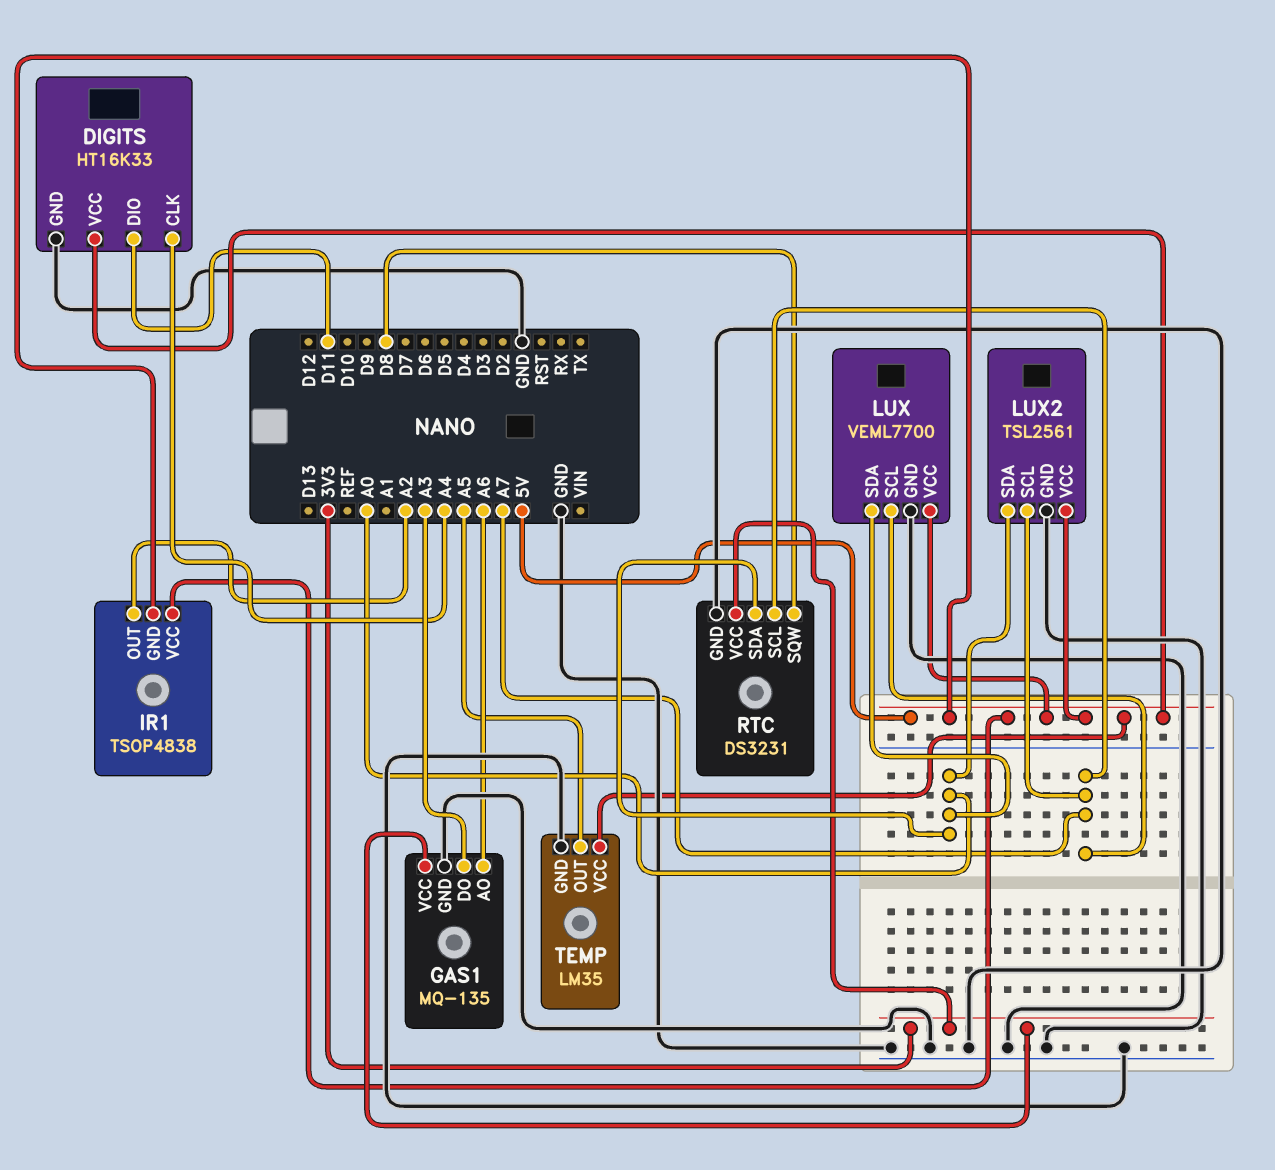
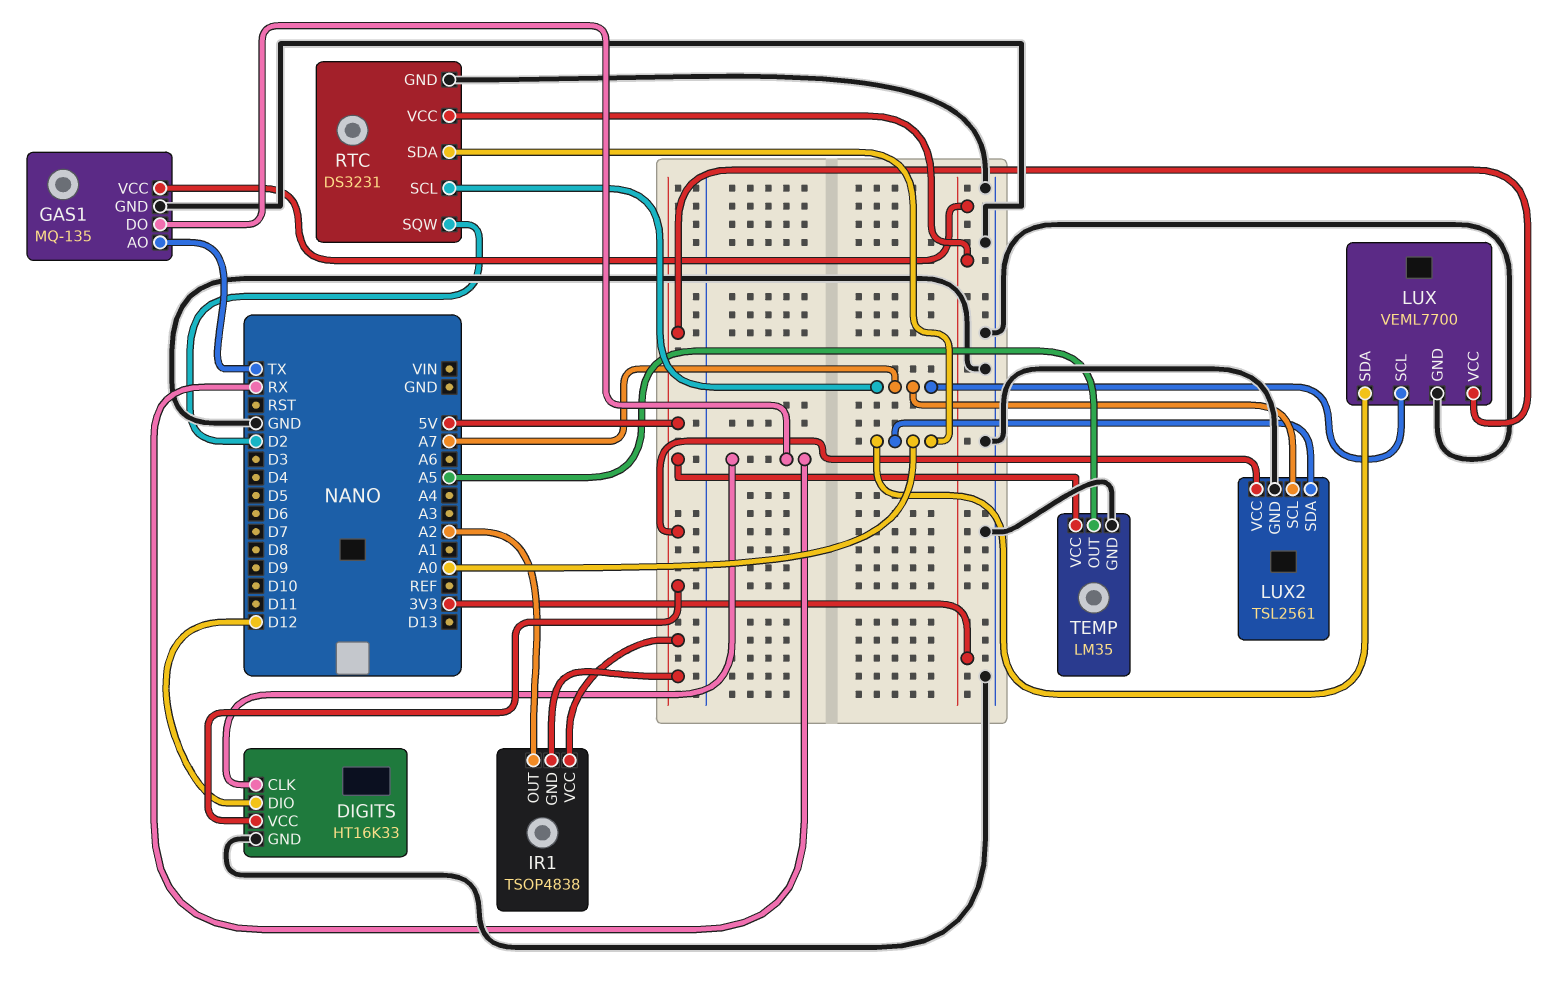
DIGITS pin CLK: A4 -> RX
DIGITS pin DIO: D11 -> D12
GAS1 pin AO: A6 -> TX
GAS1 pin DO: A3 -> RX
RTC pin SQW: D8 -> D2

